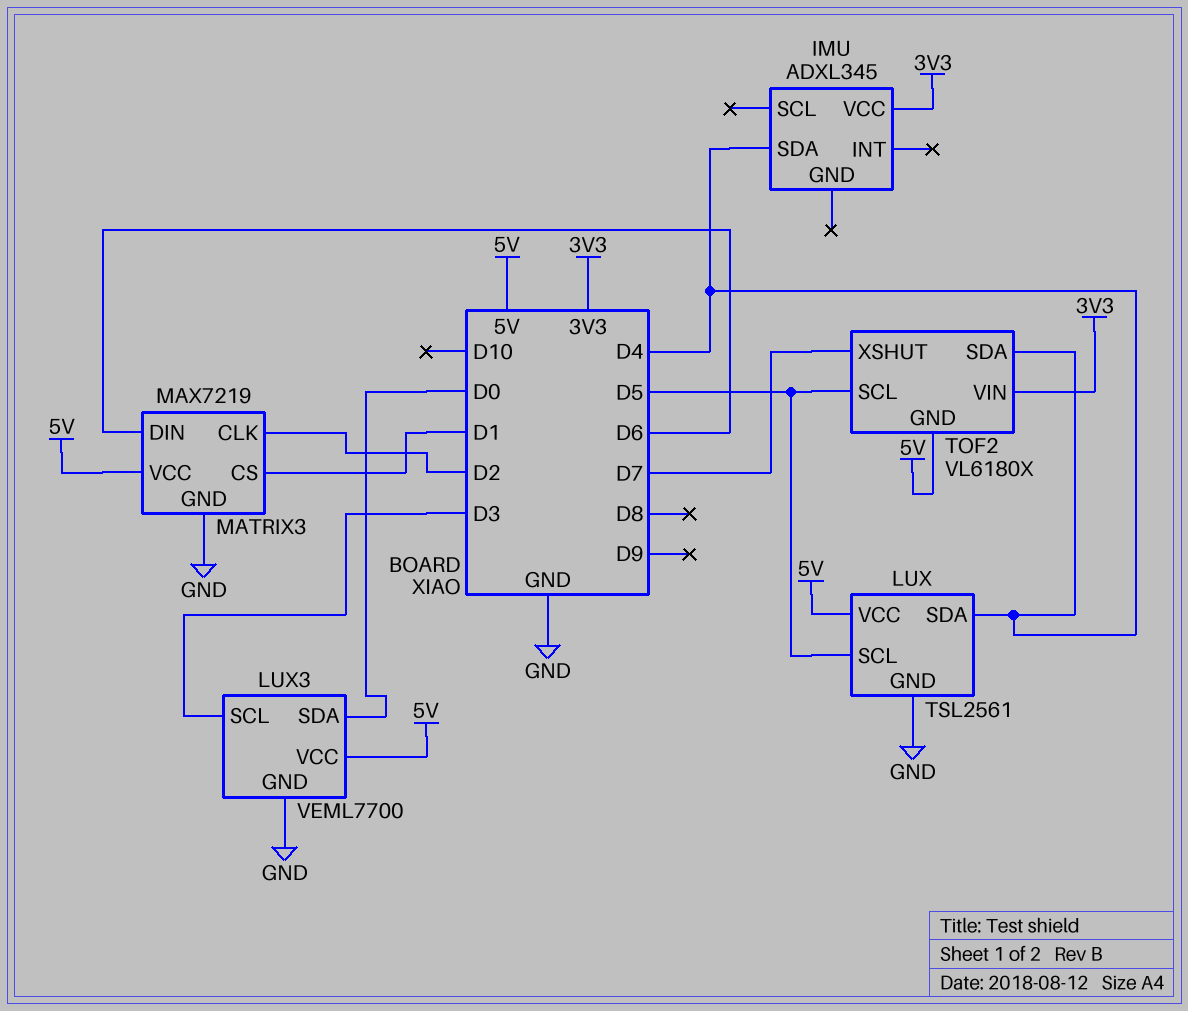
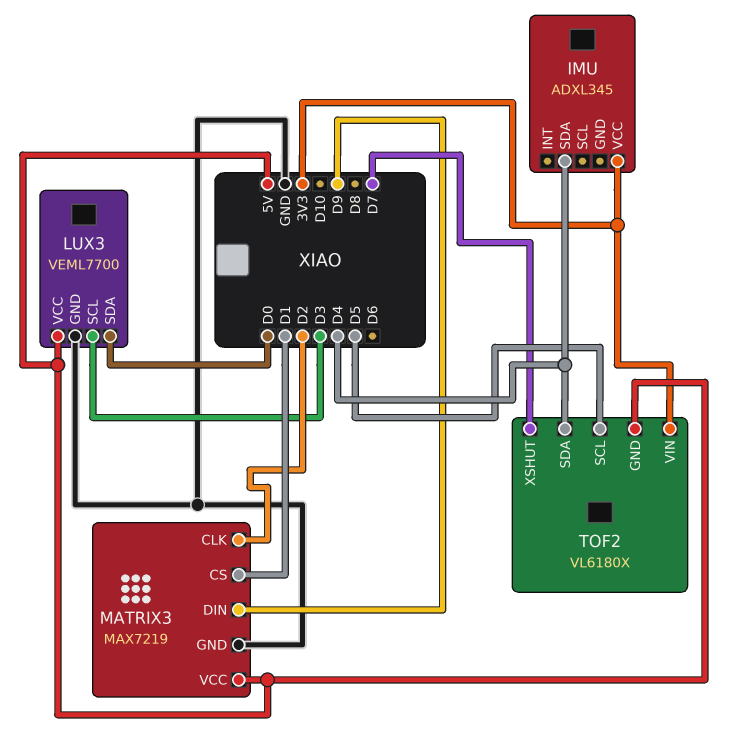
LUX: TSL2561 -> none
LUX pin GND: GND -> none
LUX pin SCL: D5 -> none
LUX pin SDA: D4 -> none
LUX pin VCC: 5V -> none
MATRIX3 pin DIN: D6 -> D9

